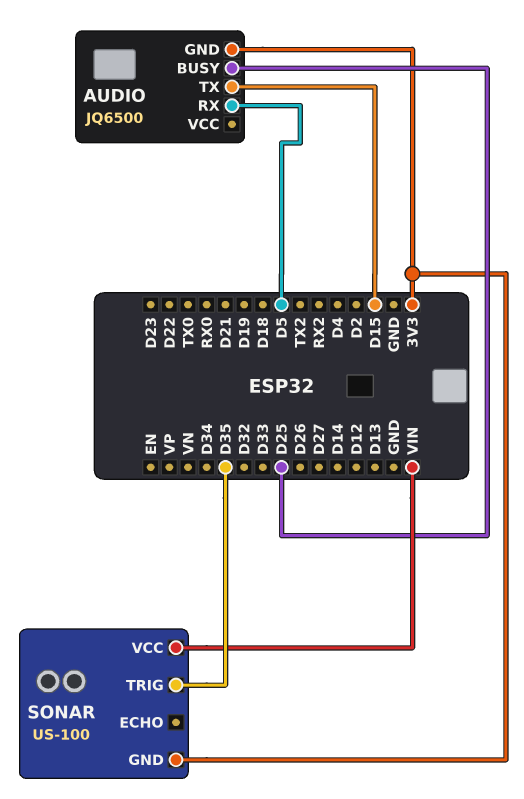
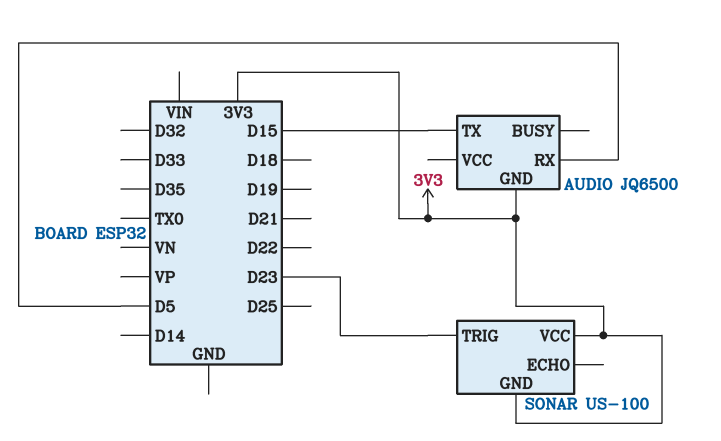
AUDIO pin BUSY: D25 -> none
SONAR pin TRIG: D35 -> D23
SONAR pin VCC: VIN -> 3V3

